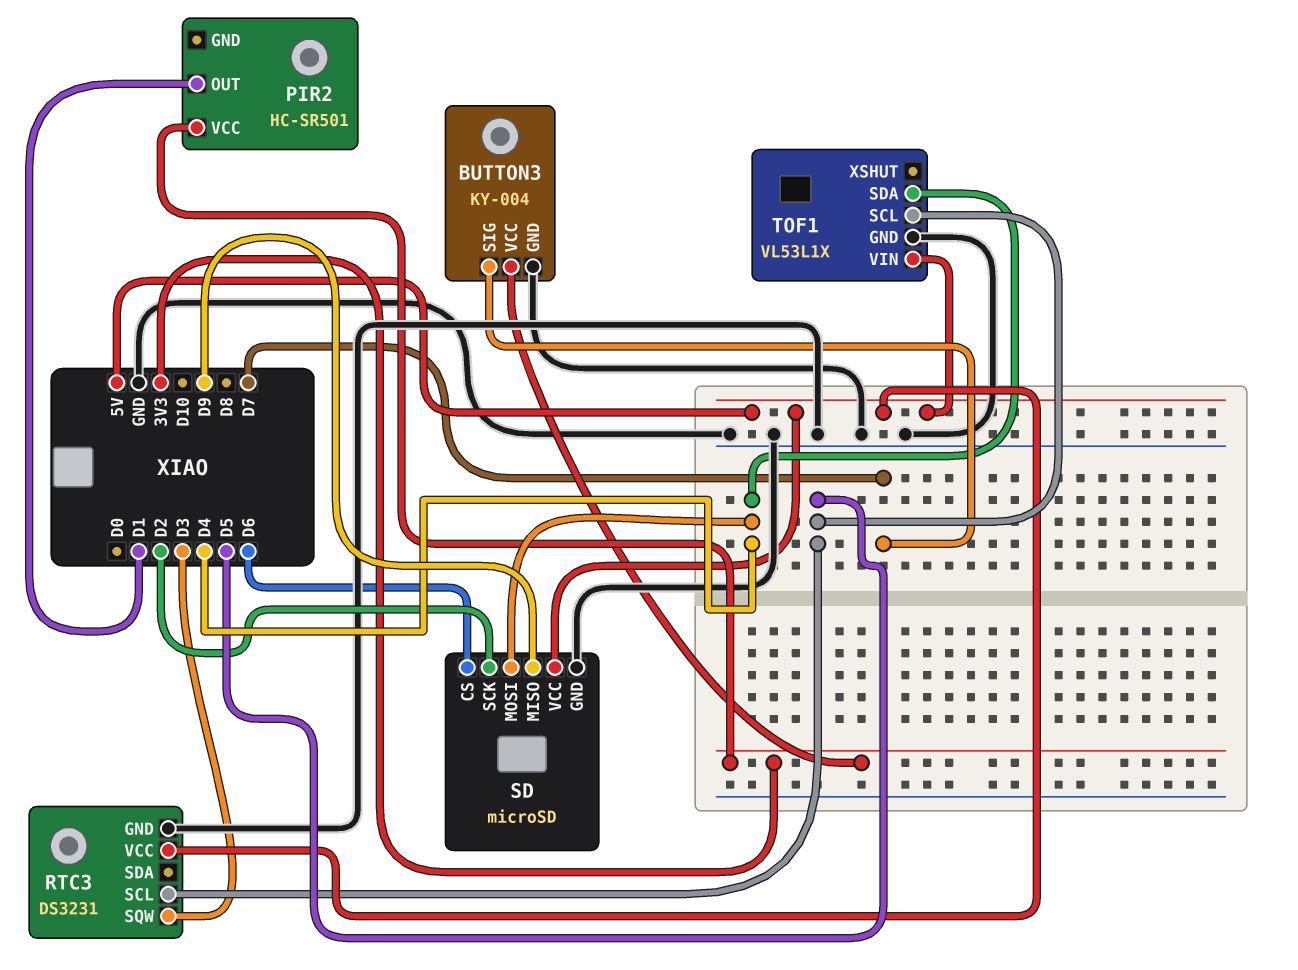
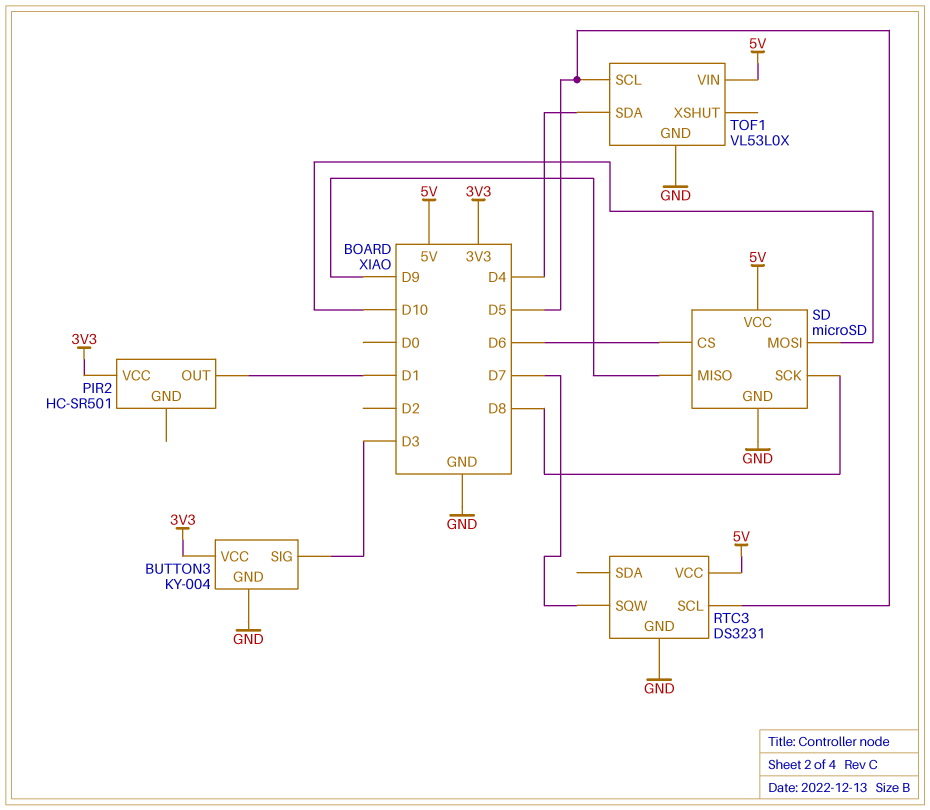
BUTTON3 pin SIG: D7 -> D3
RTC3 pin SQW: D3 -> D7
SD pin MOSI: D4 -> D10
SD pin SCK: D2 -> D8
TOF1: VL53L1X -> VL53L0X

